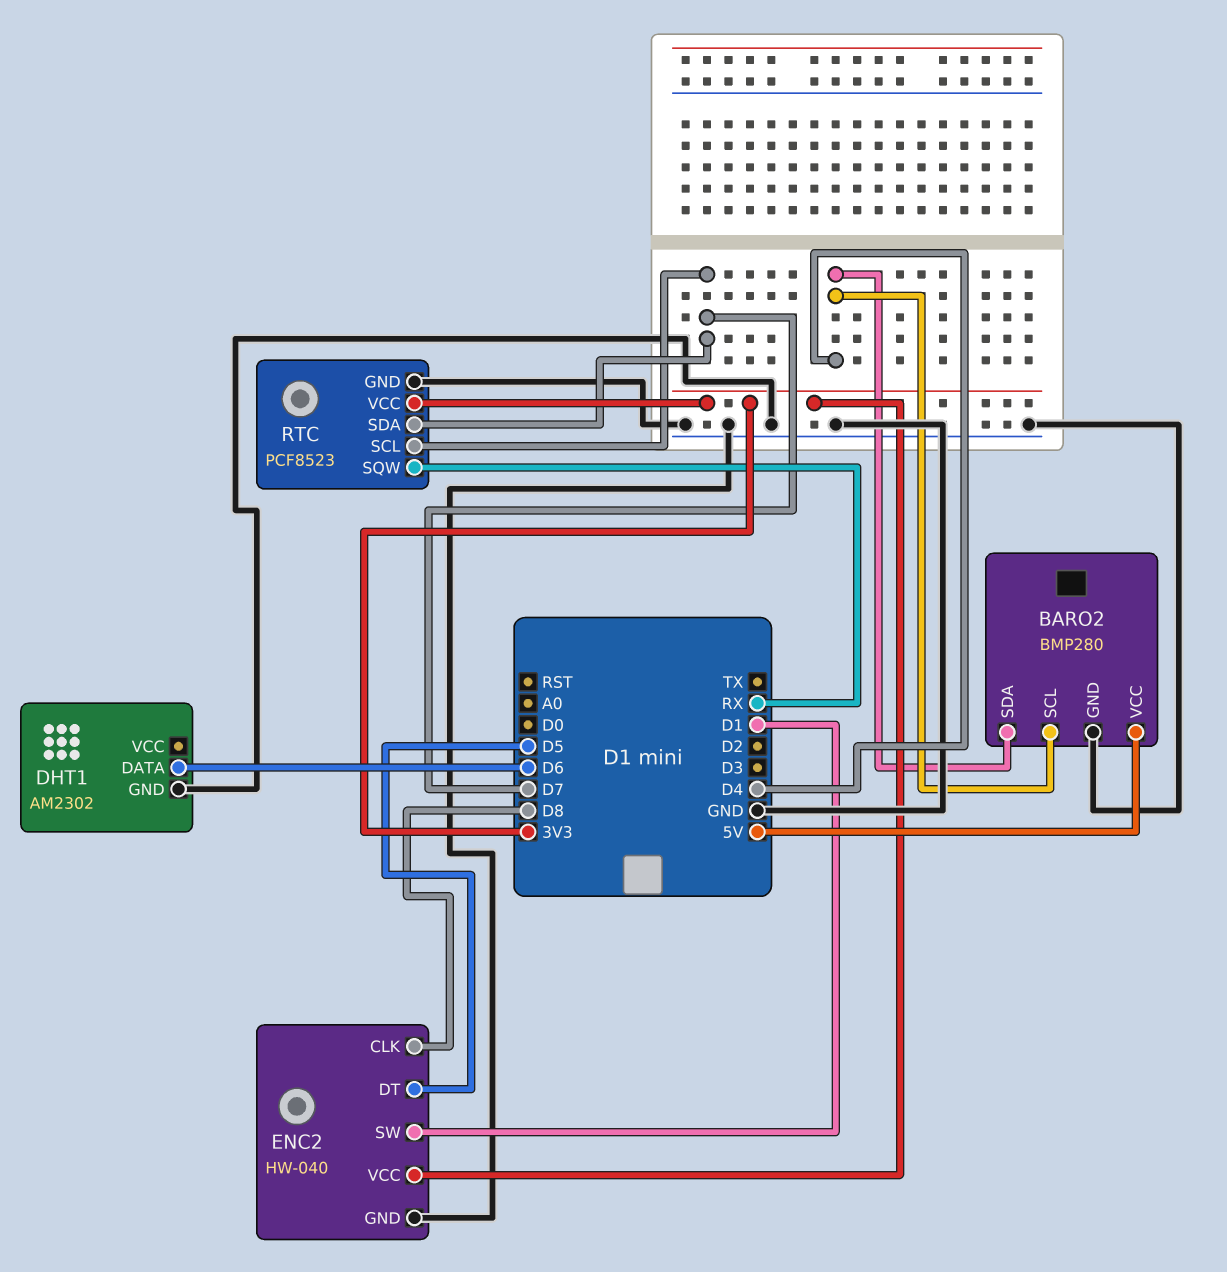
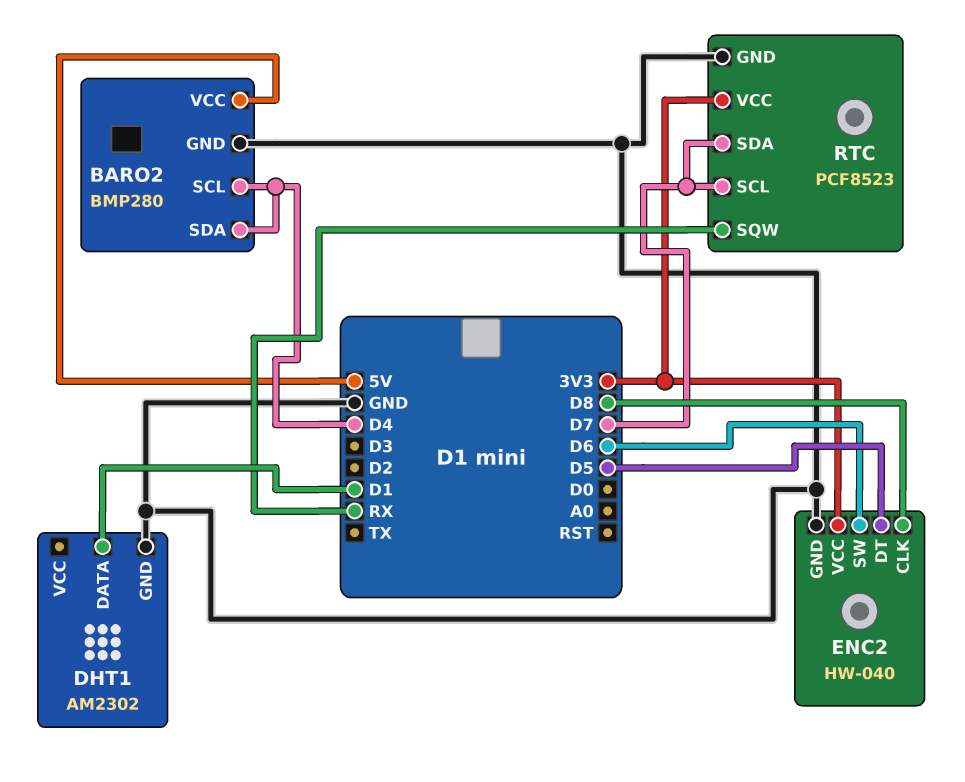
DHT1 pin DATA: D6 -> D1
ENC2 pin SW: D1 -> D6

